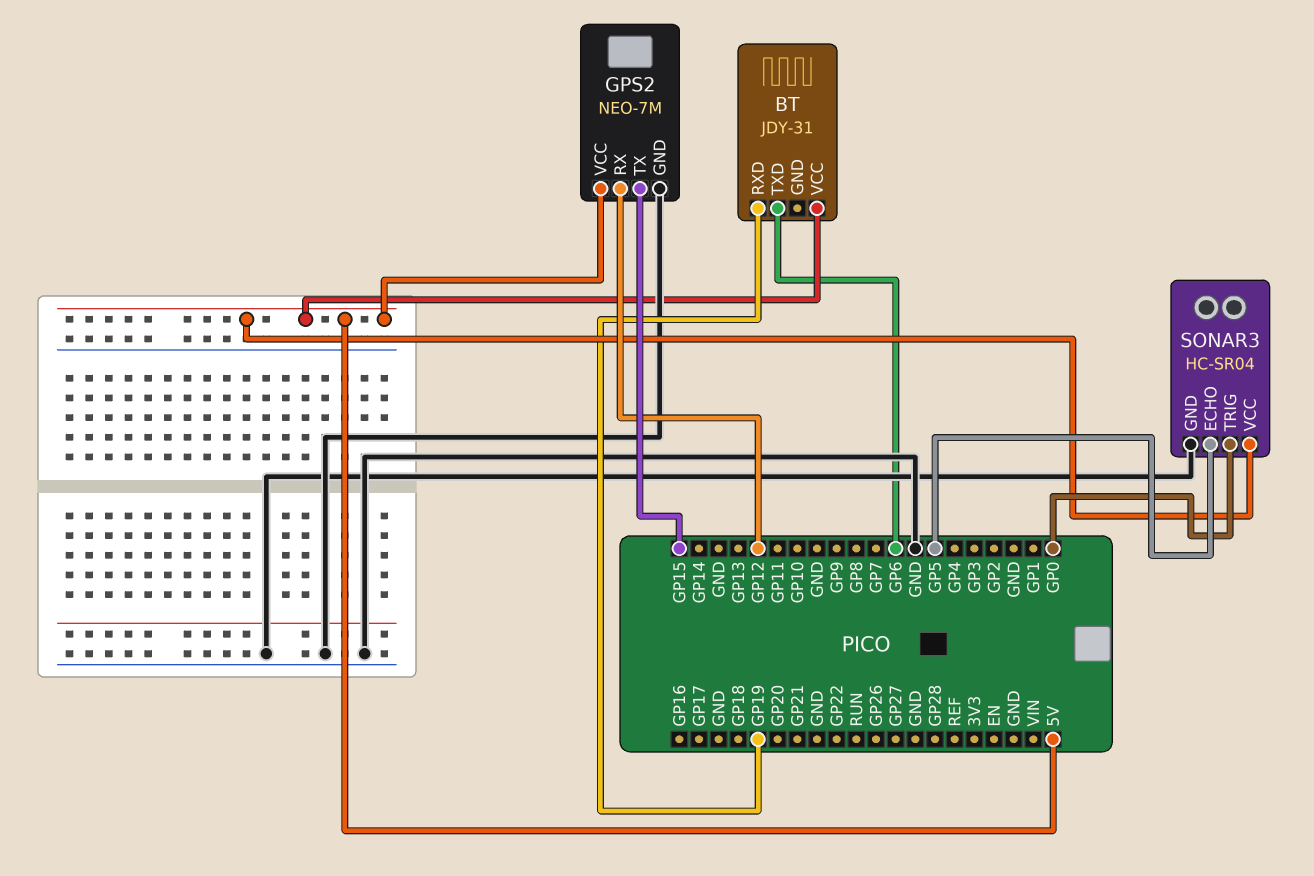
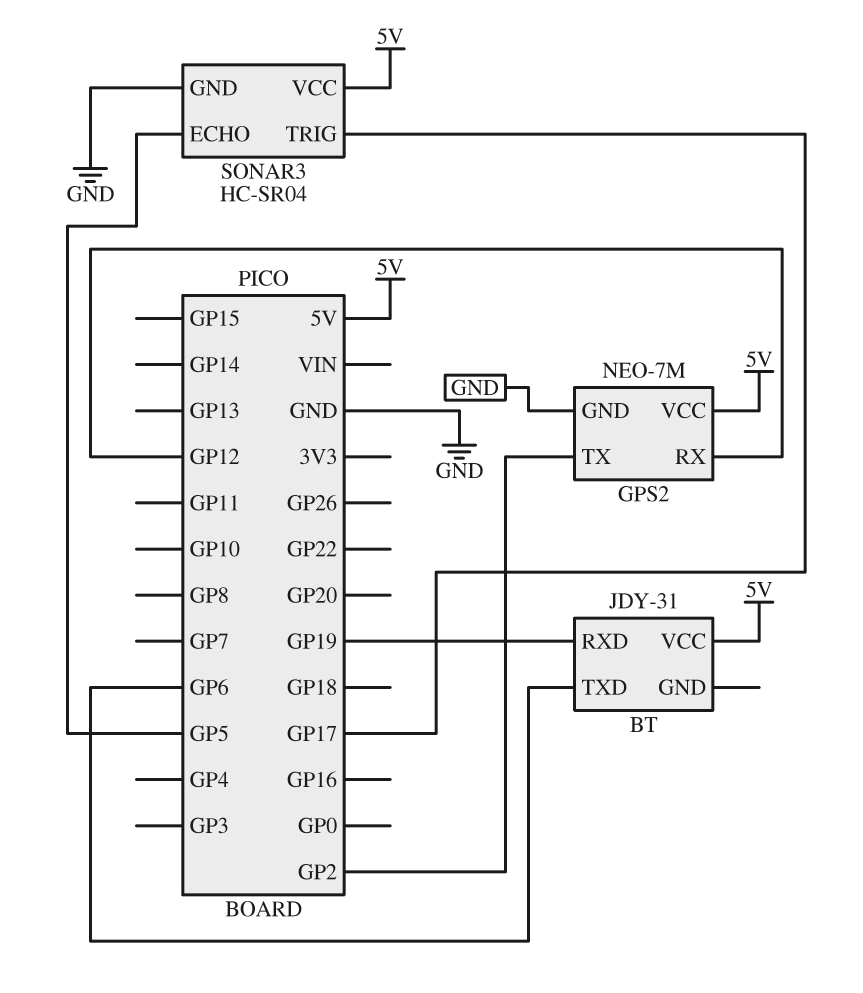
GPS2 pin TX: GP15 -> GP2
SONAR3 pin TRIG: GP0 -> GP17

